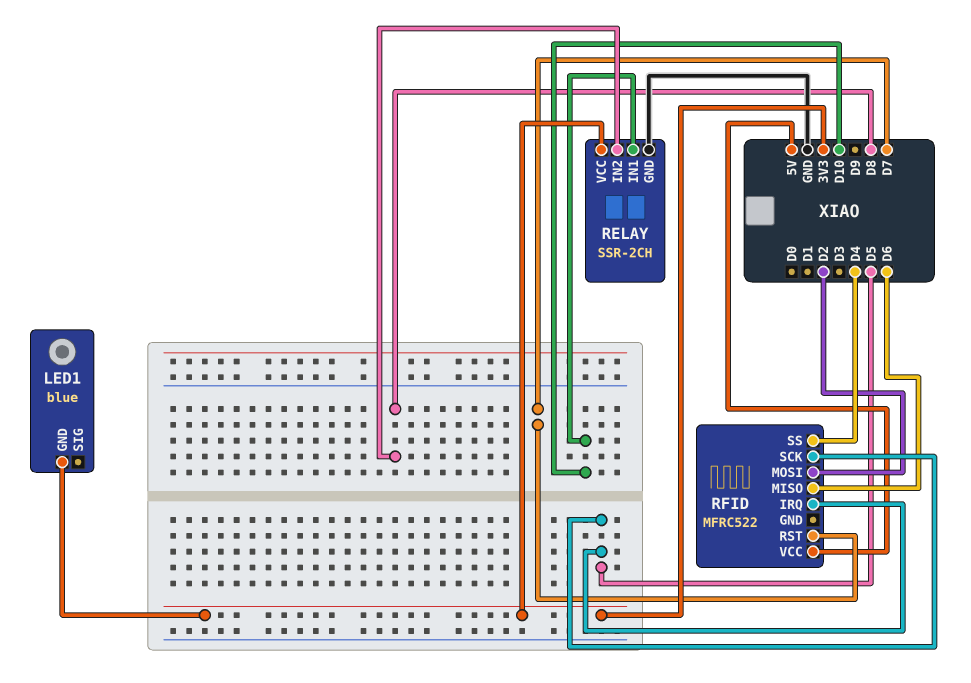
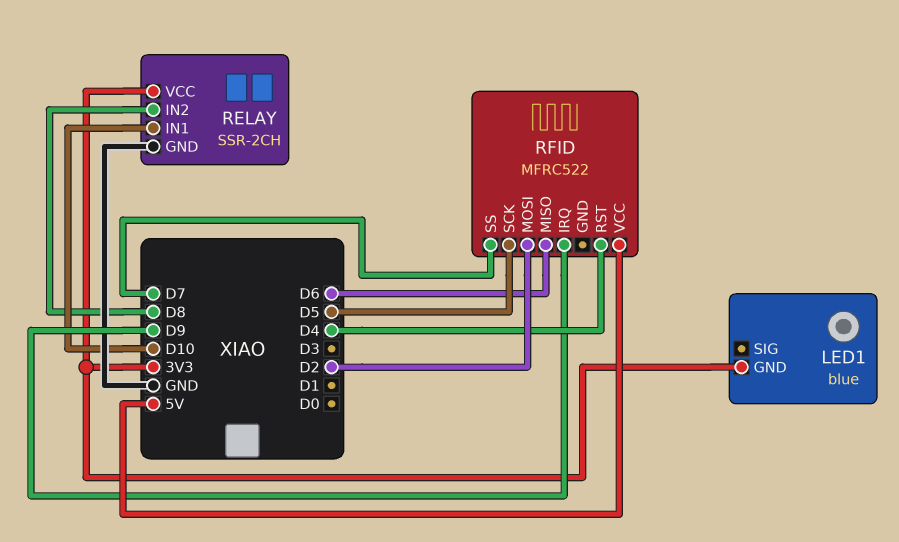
RFID pin IRQ: D5 -> D9
RFID pin RST: D7 -> D4
RFID pin SS: D4 -> D7

